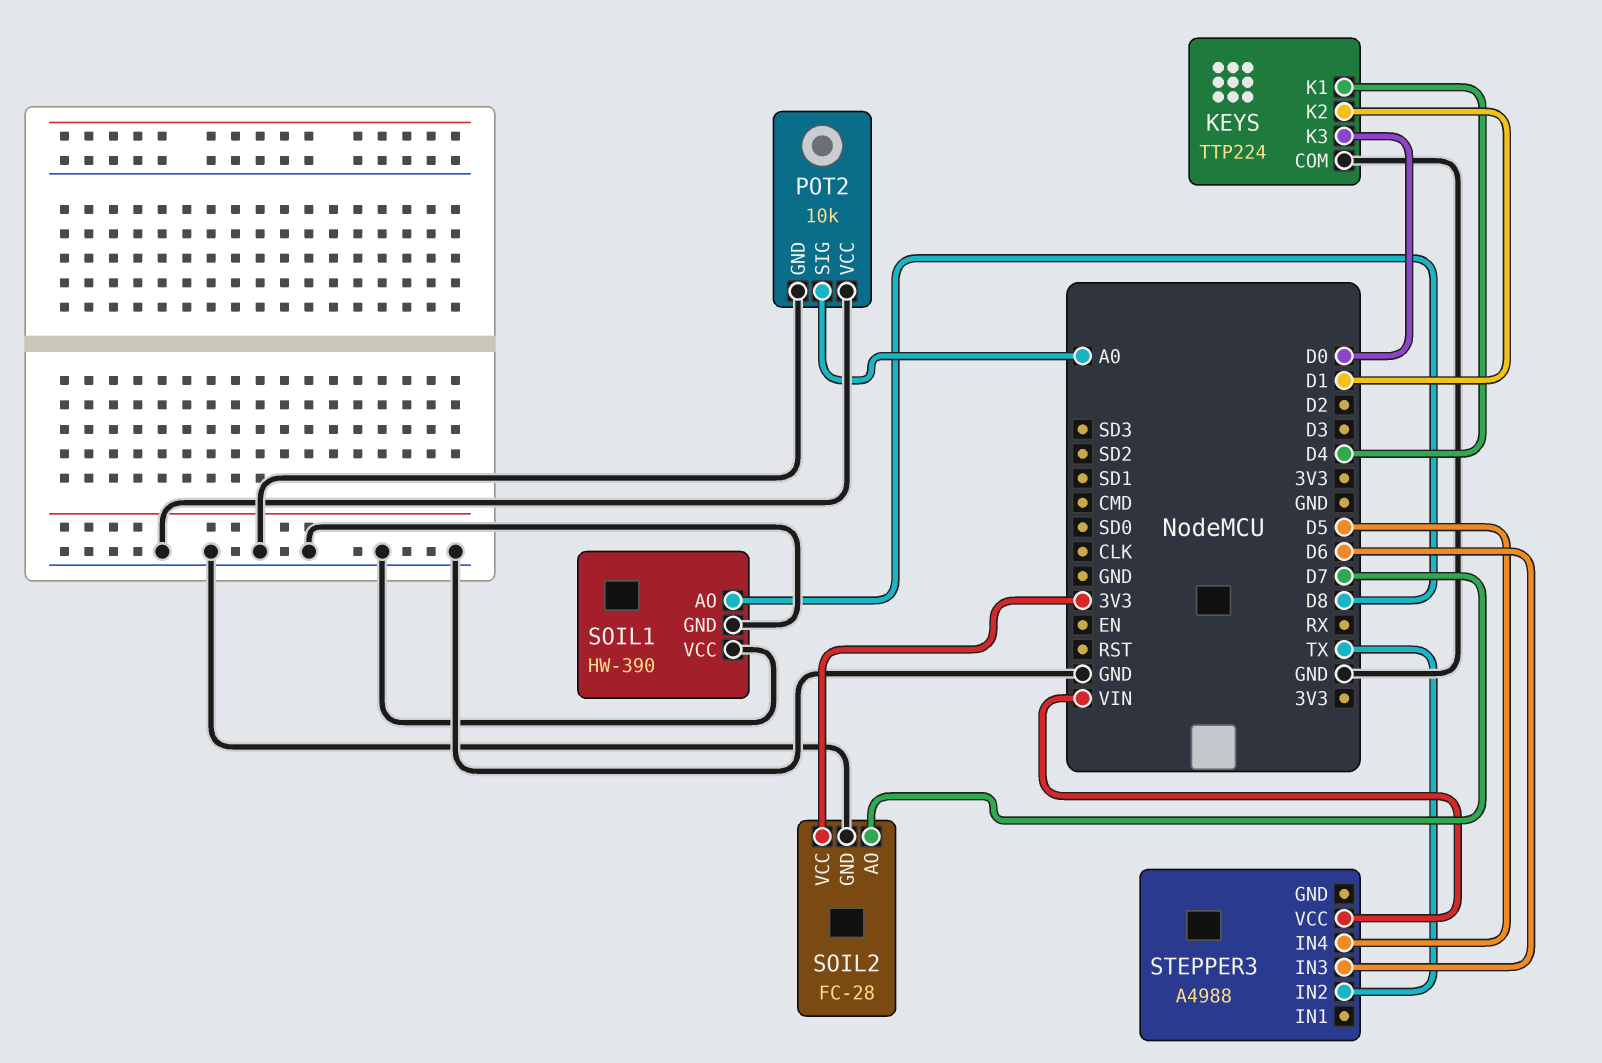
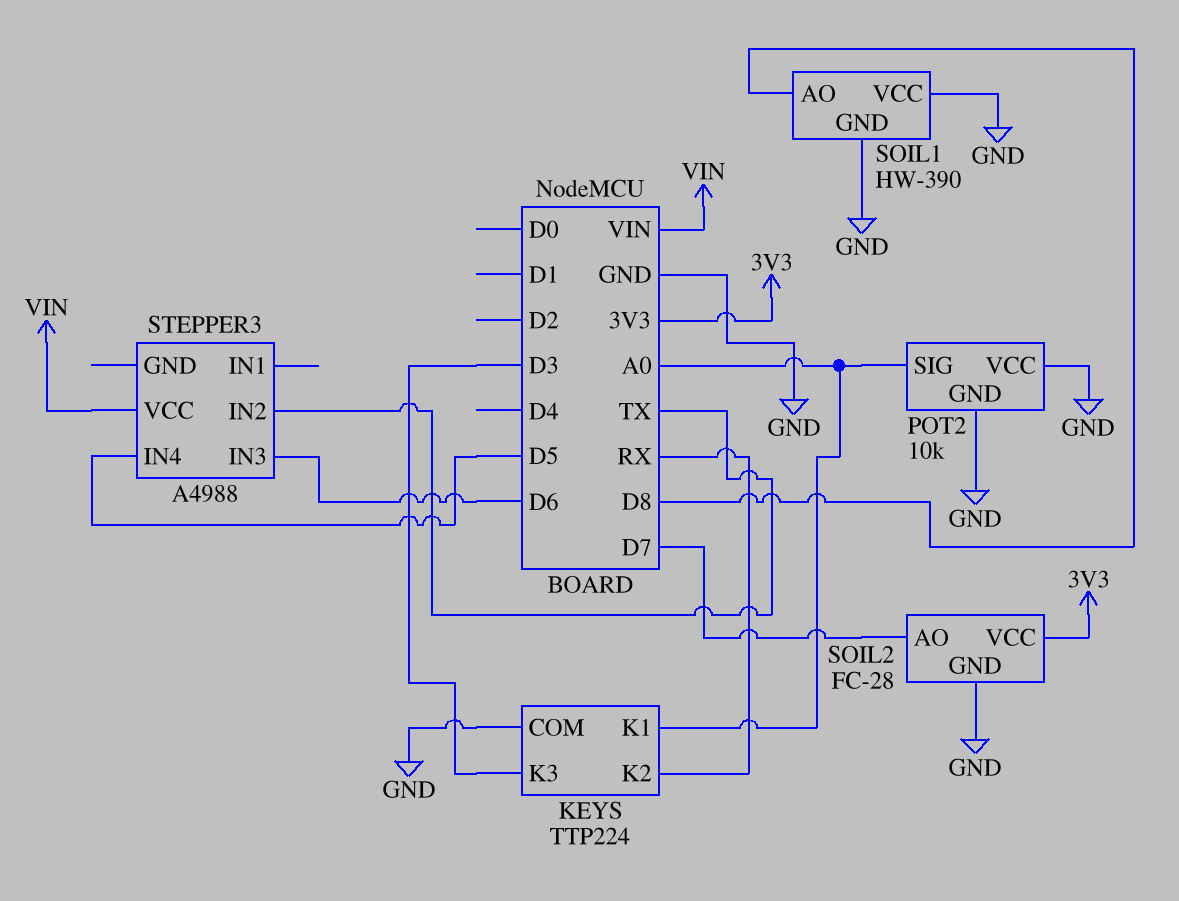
KEYS pin K1: D4 -> A0
KEYS pin K2: D1 -> RX
KEYS pin K3: D0 -> D3

